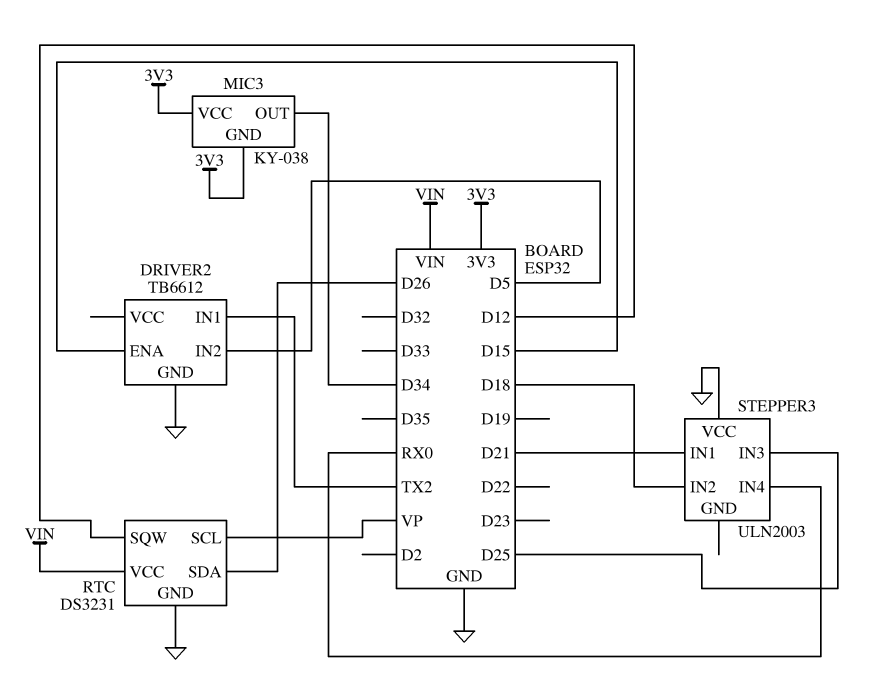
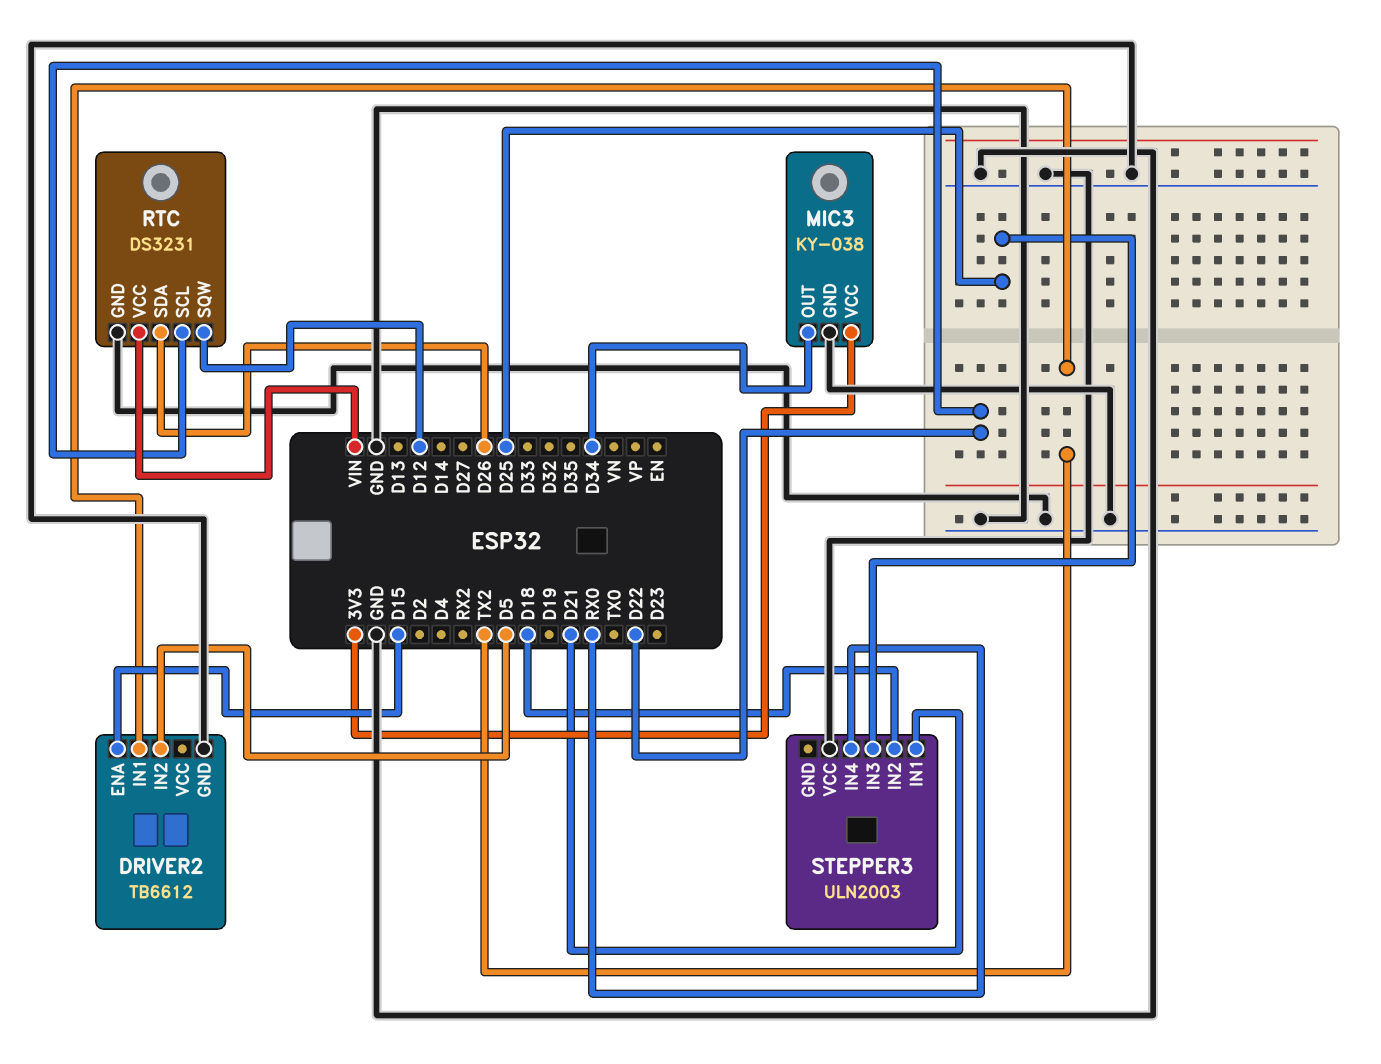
MIC3 pin GND: 3V3 -> GND
RTC pin SCL: VP -> D22

